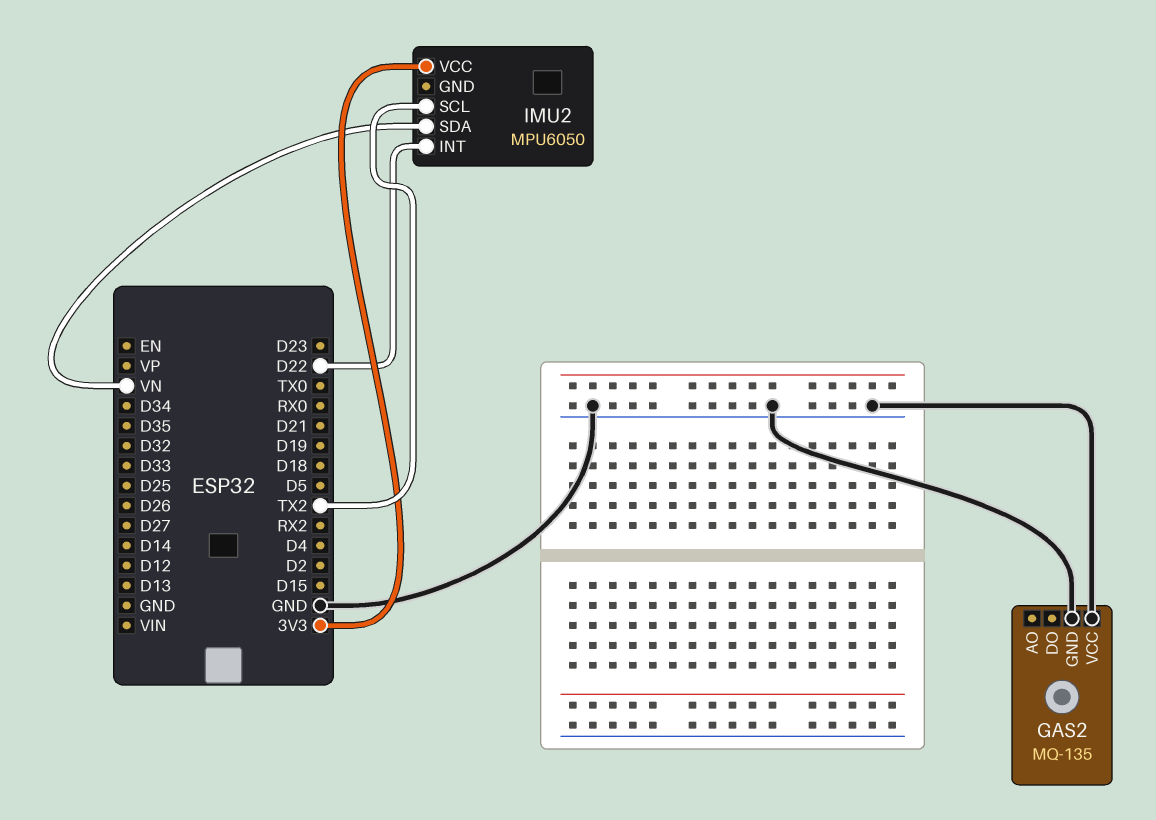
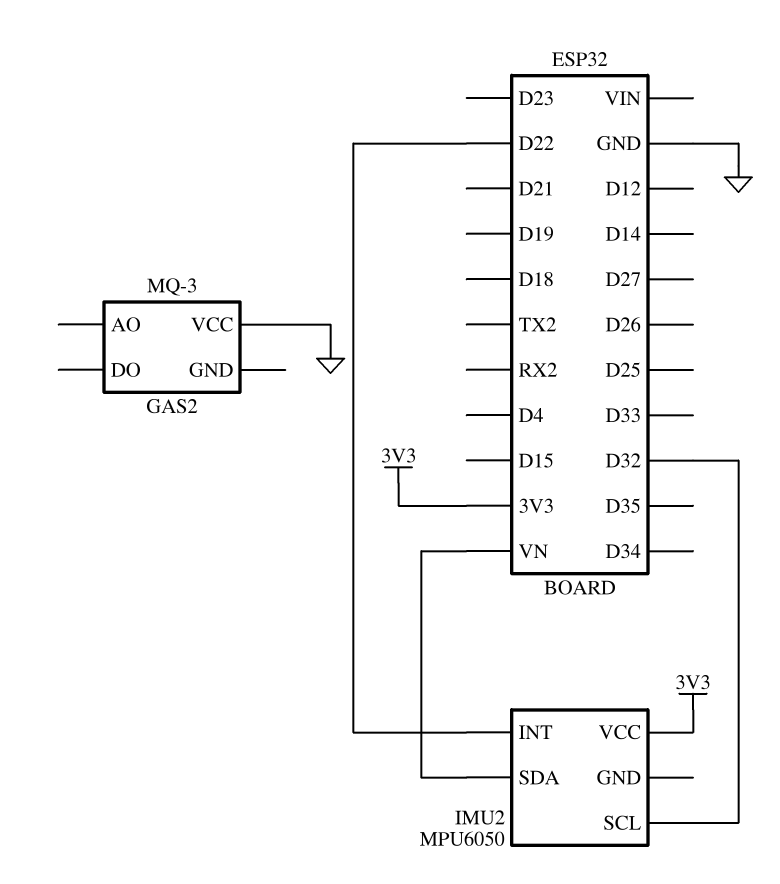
GAS2: MQ-135 -> MQ-3
GAS2 pin GND: GND -> none
IMU2 pin SCL: TX2 -> D32

